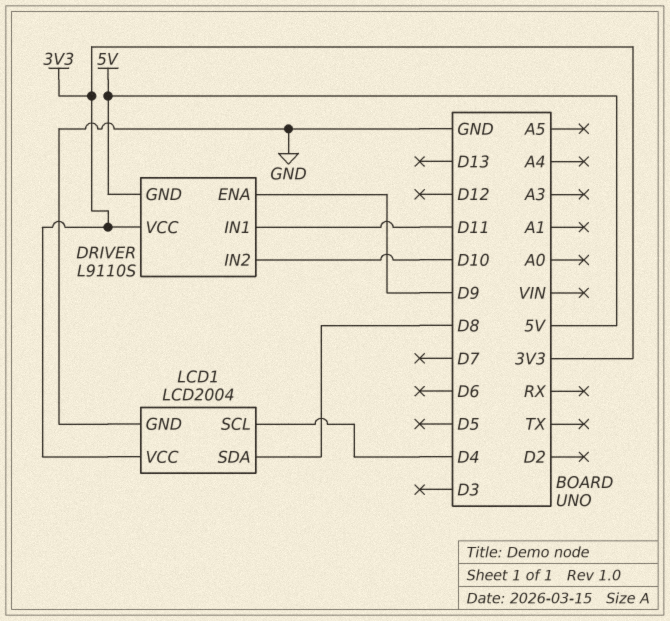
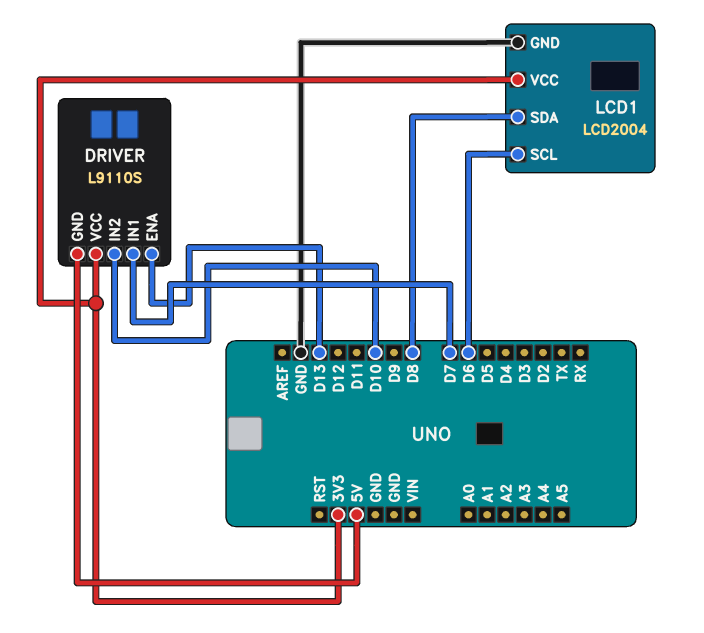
DRIVER pin ENA: D9 -> D13
DRIVER pin IN1: D11 -> D7
LCD1 pin SCL: D4 -> D6

